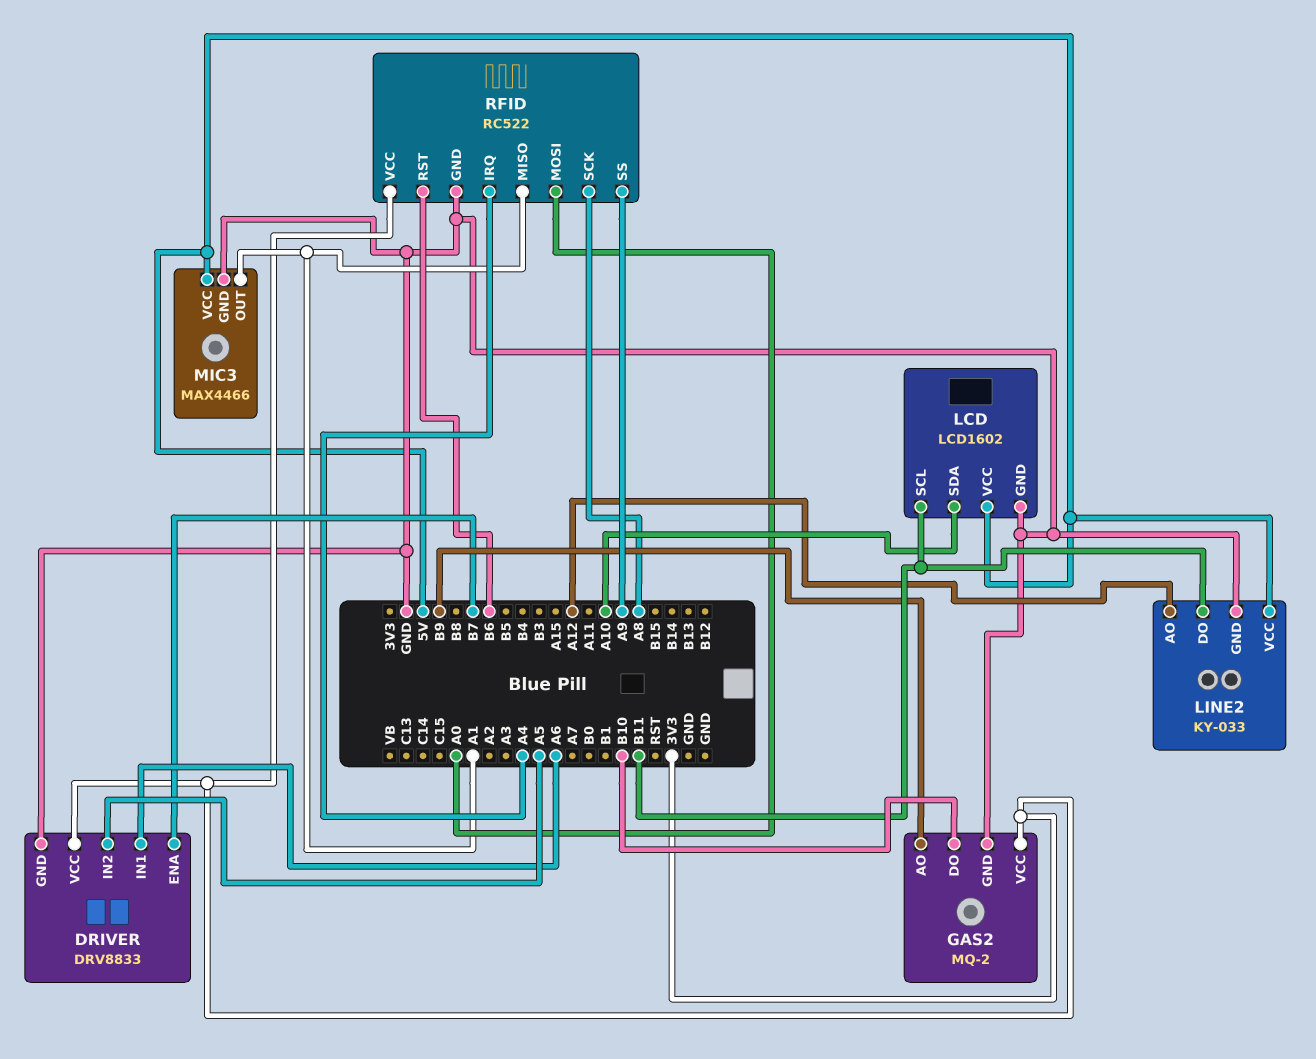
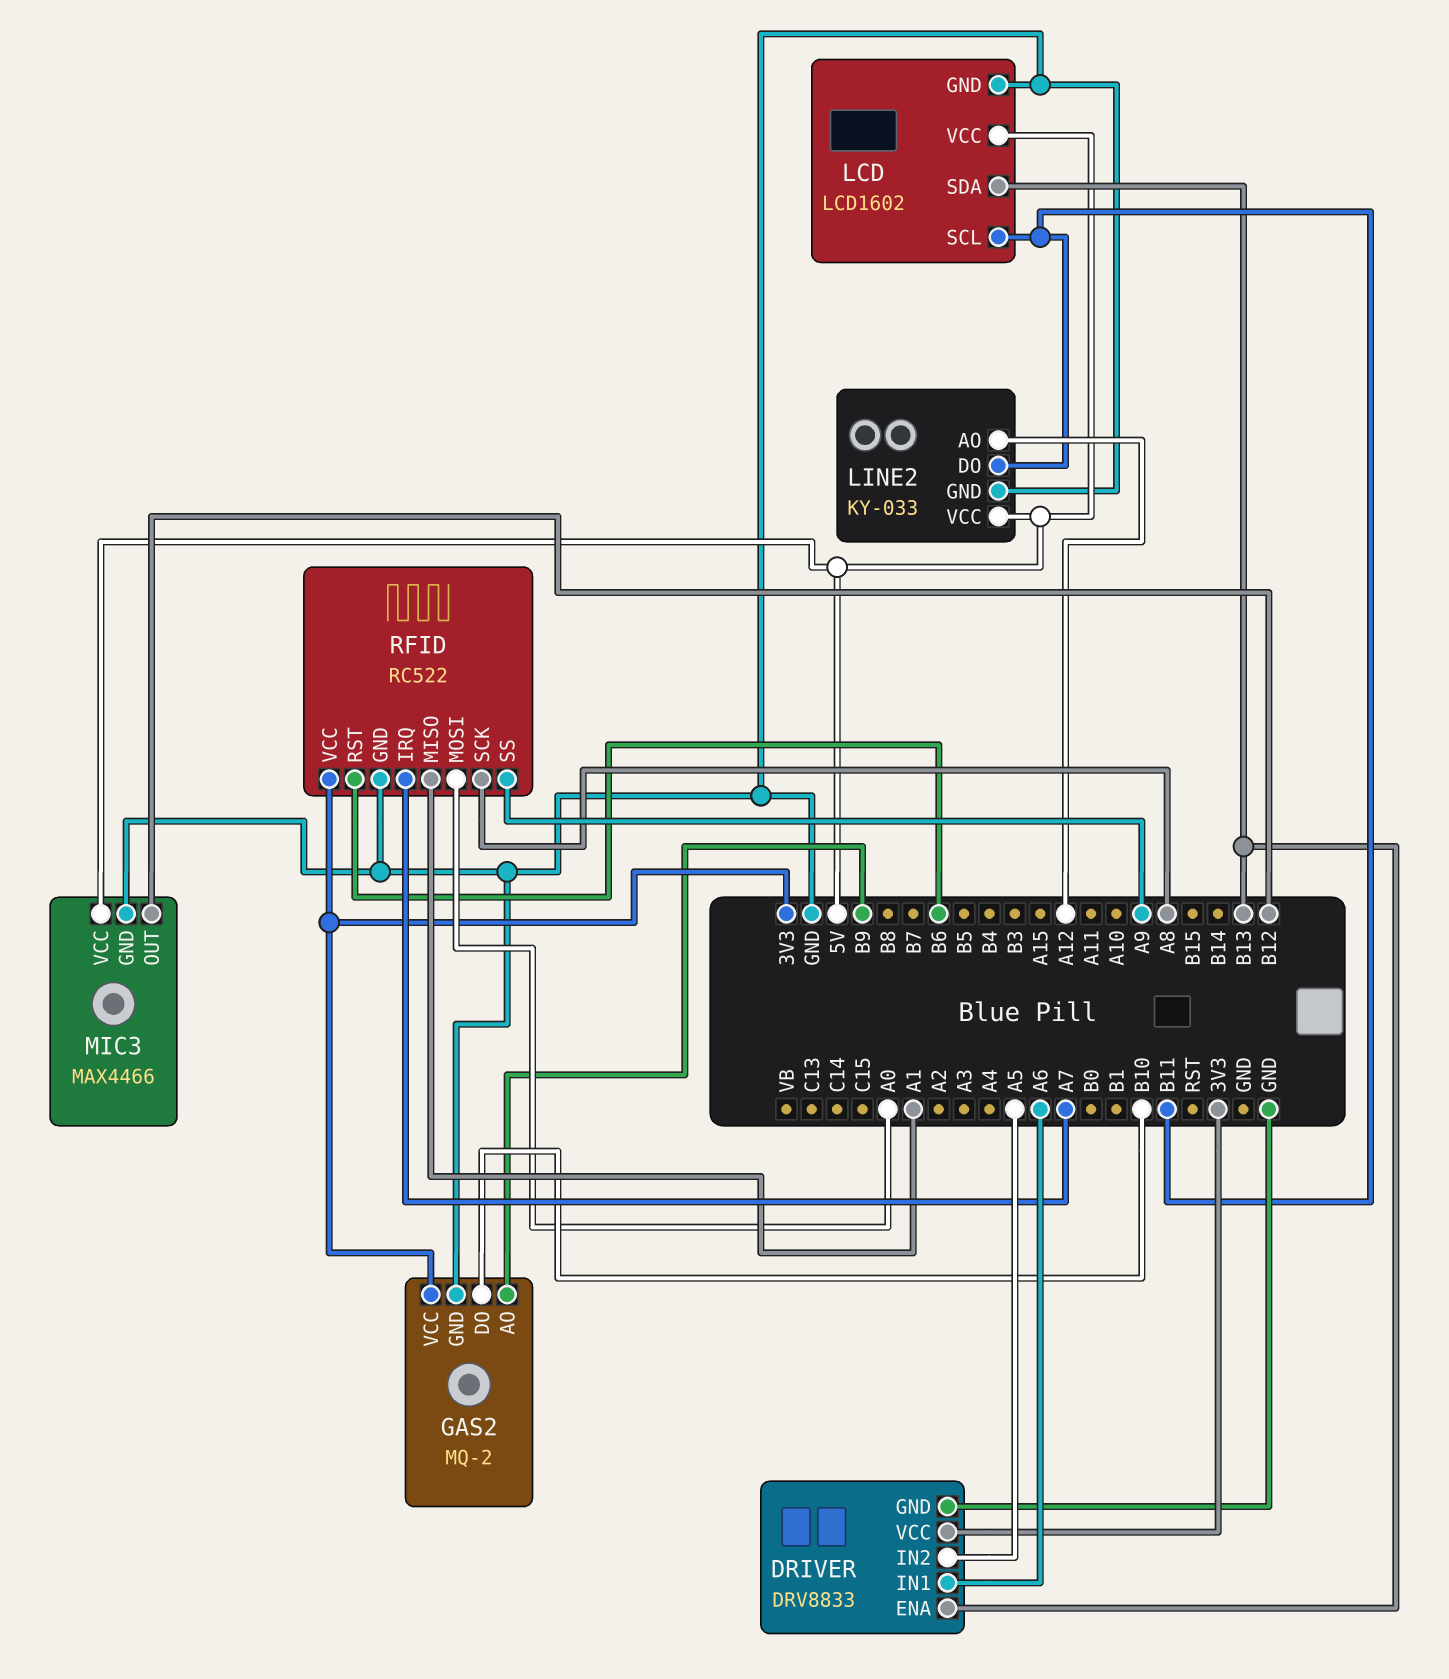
DRIVER pin ENA: B7 -> B13
LCD pin SDA: A10 -> B13
MIC3 pin OUT: A1 -> B12
RFID pin IRQ: A4 -> A7

